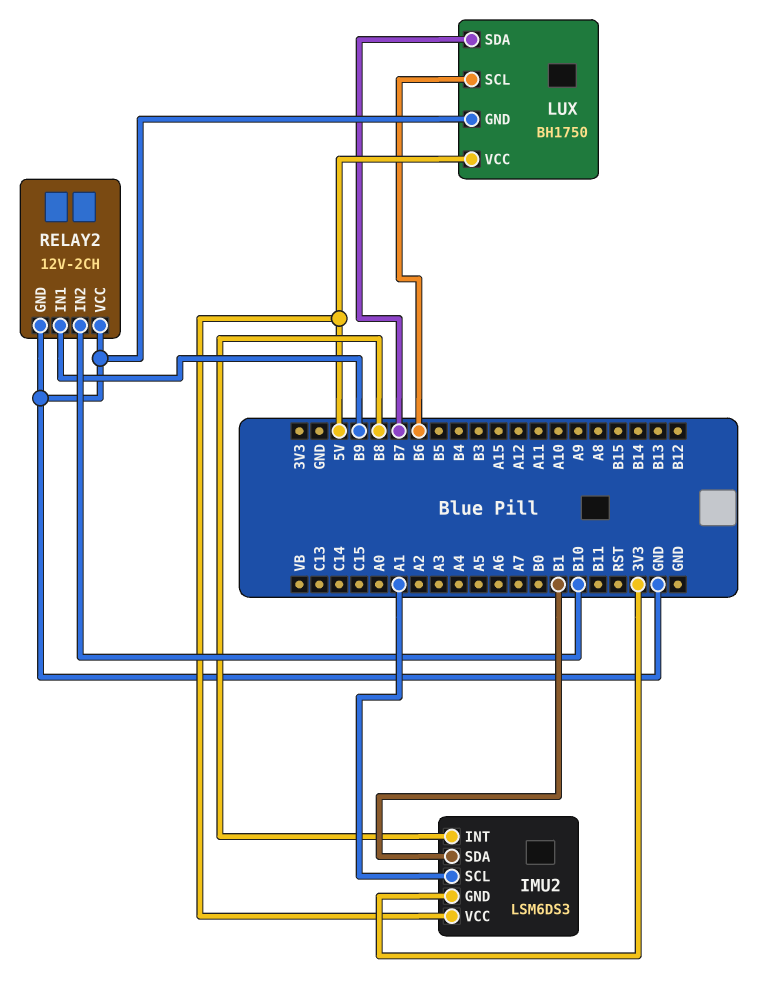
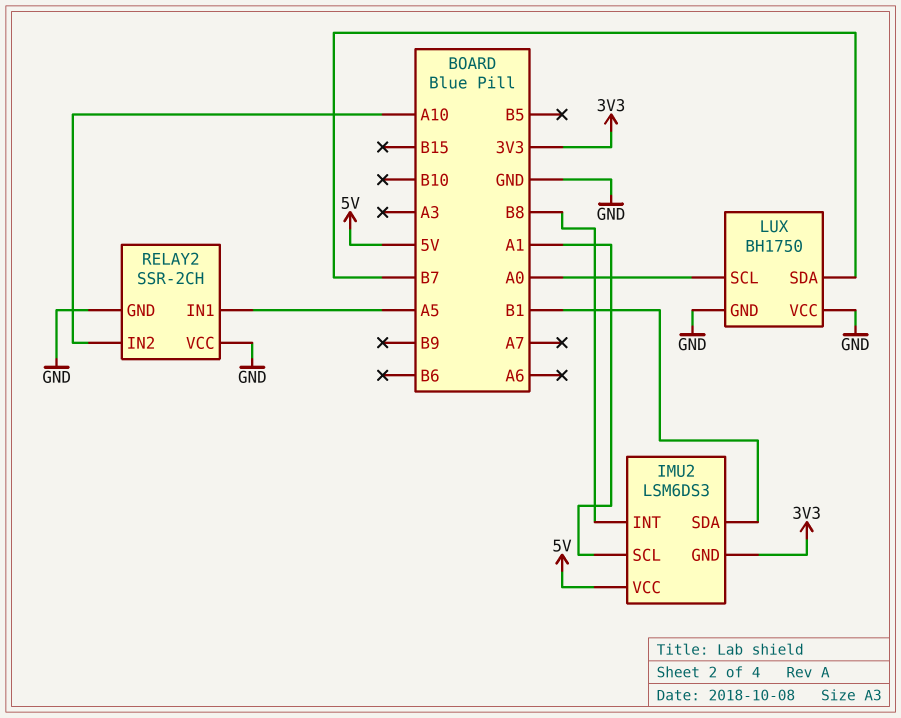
LUX pin SCL: B6 -> A0
LUX pin VCC: 5V -> GND
RELAY2: 12V-2CH -> SSR-2CH
RELAY2 pin IN1: B9 -> A5
RELAY2 pin IN2: B10 -> A10

